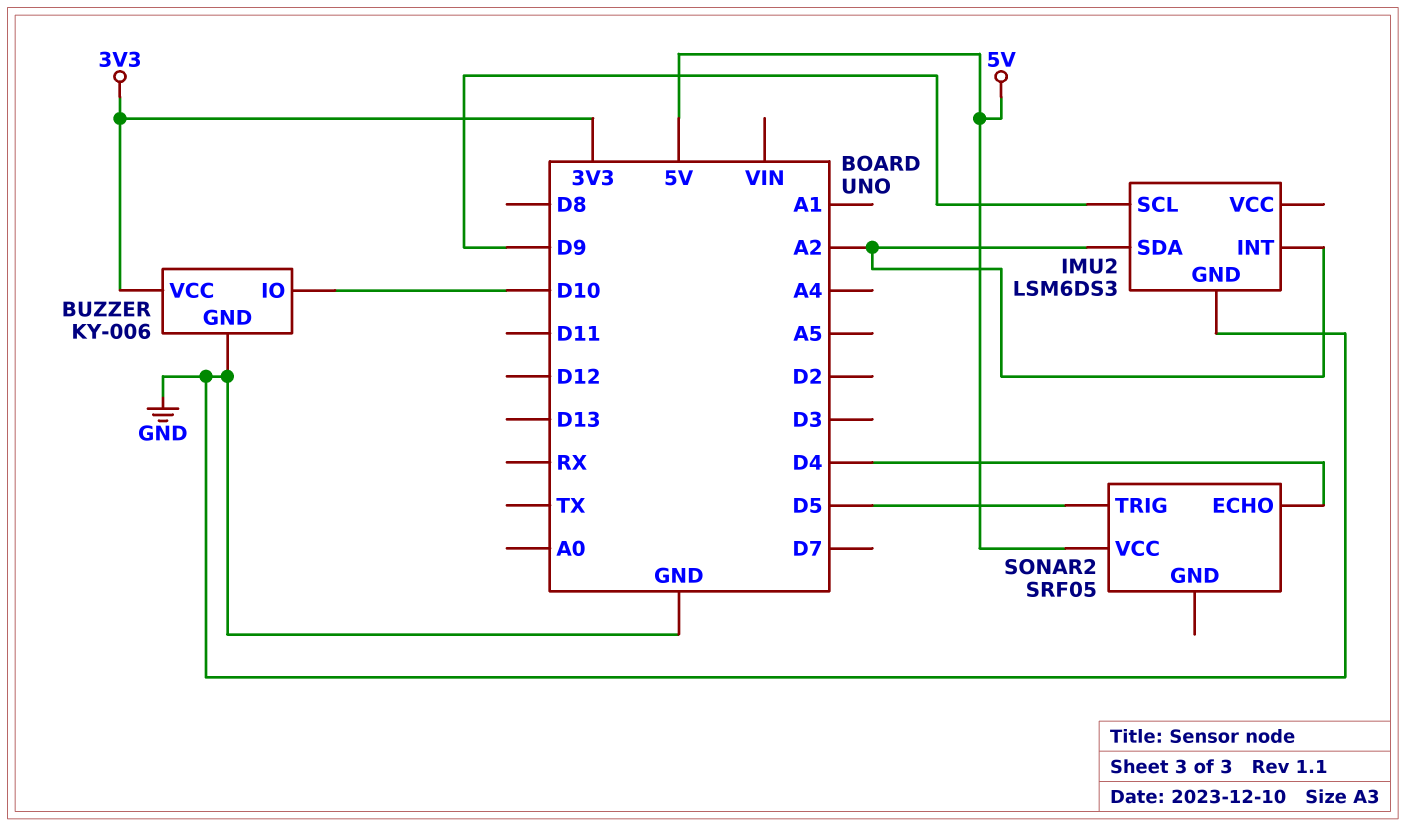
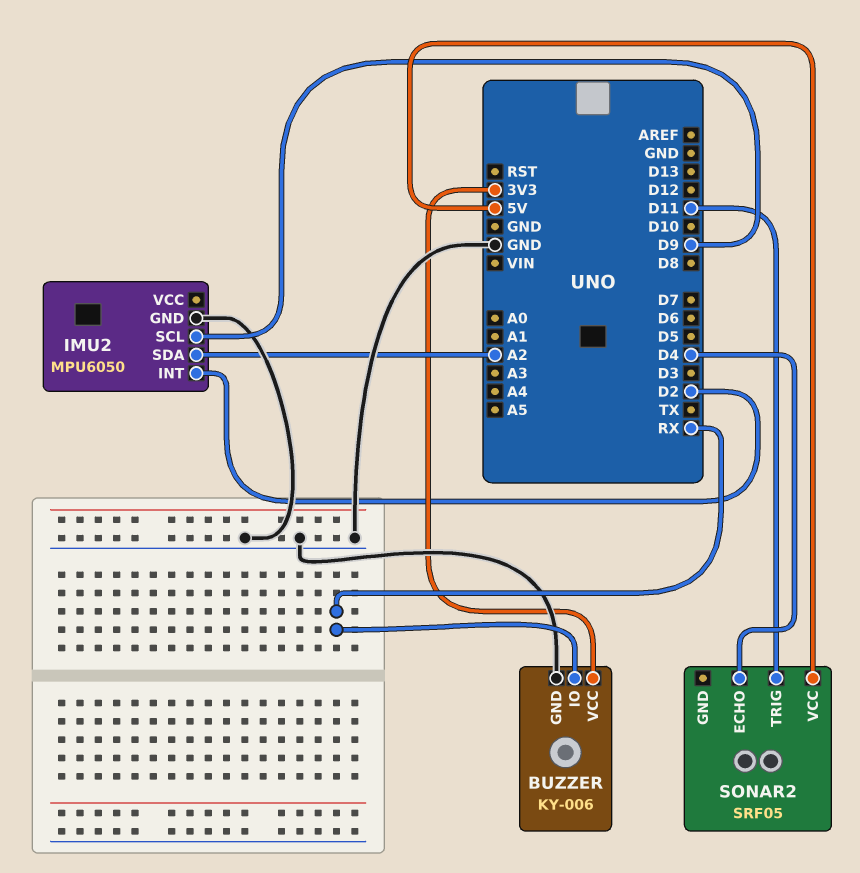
BUZZER pin IO: D10 -> RX
IMU2: LSM6DS3 -> MPU6050
IMU2 pin INT: A2 -> D2
SONAR2 pin TRIG: D5 -> D11

